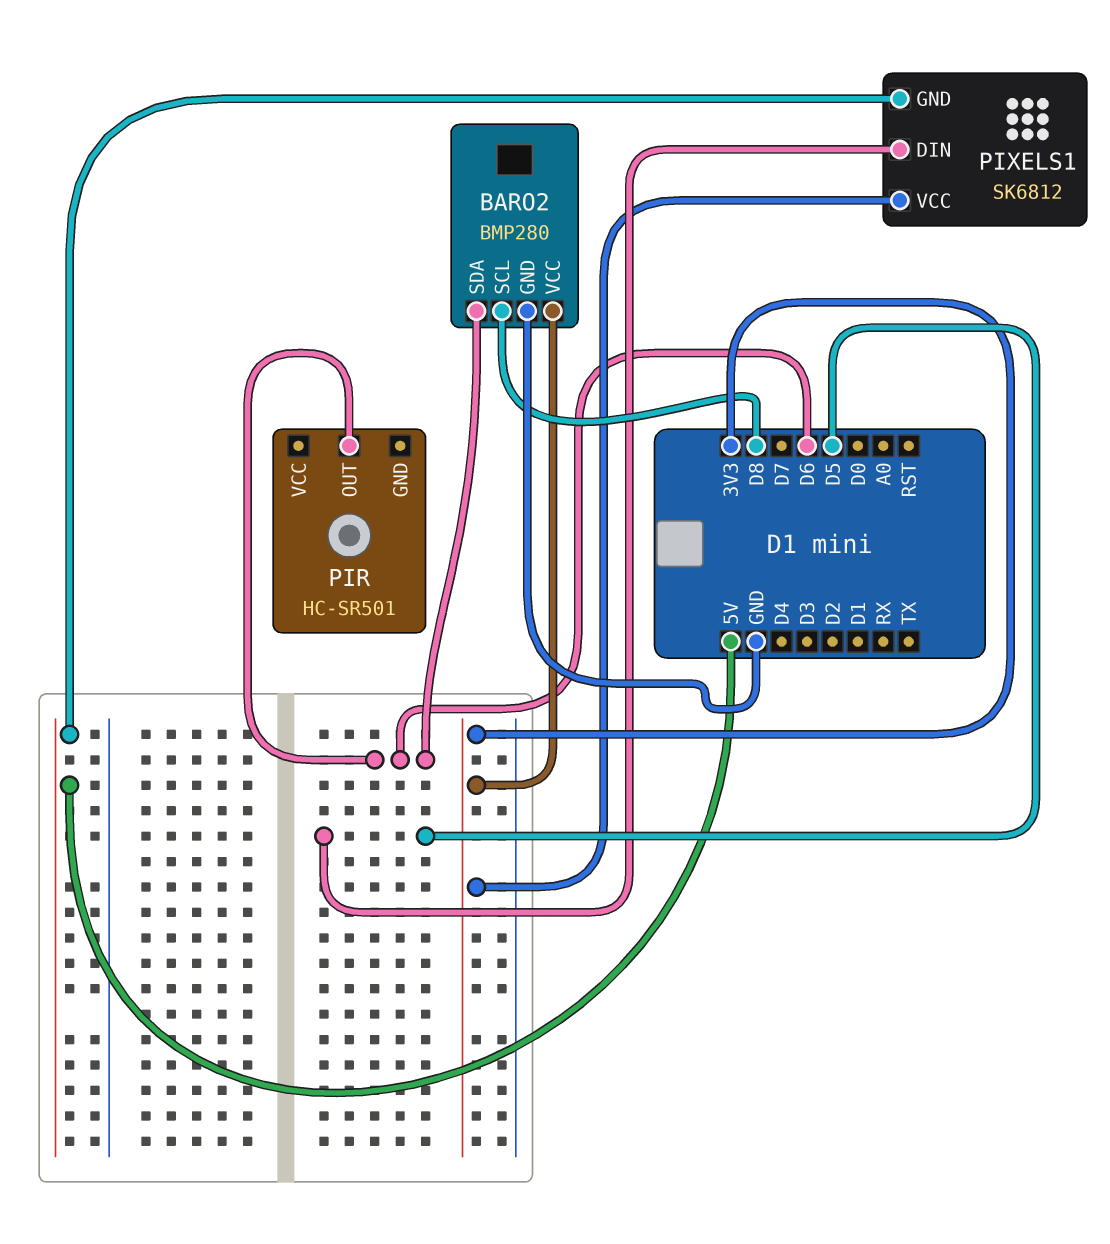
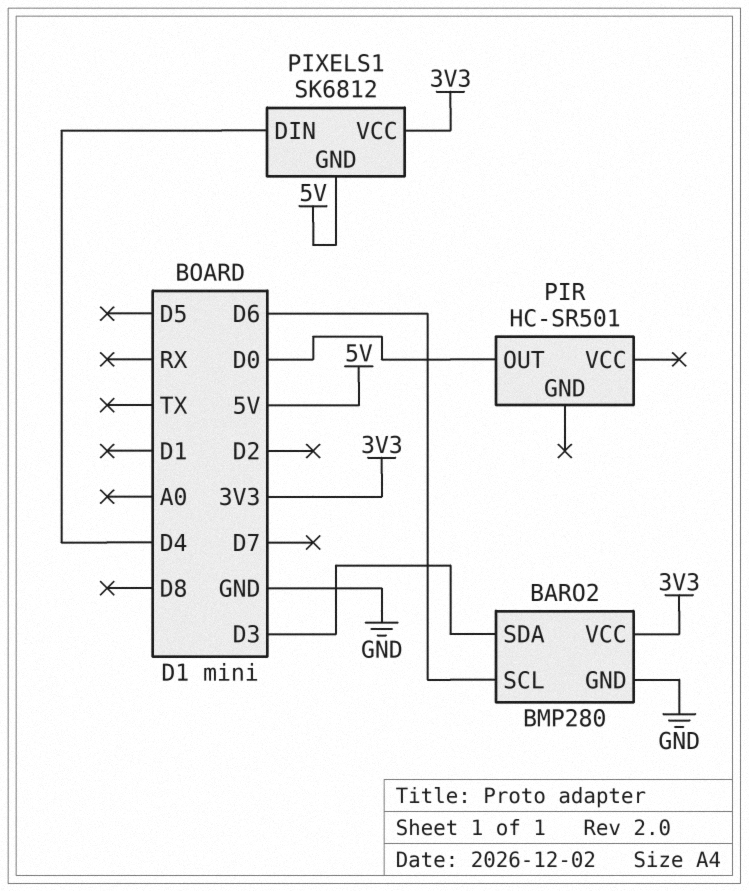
BARO2 pin SCL: D8 -> D6
BARO2 pin SDA: D6 -> D3
PIR pin OUT: D6 -> D0
PIXELS1 pin DIN: D5 -> D4

